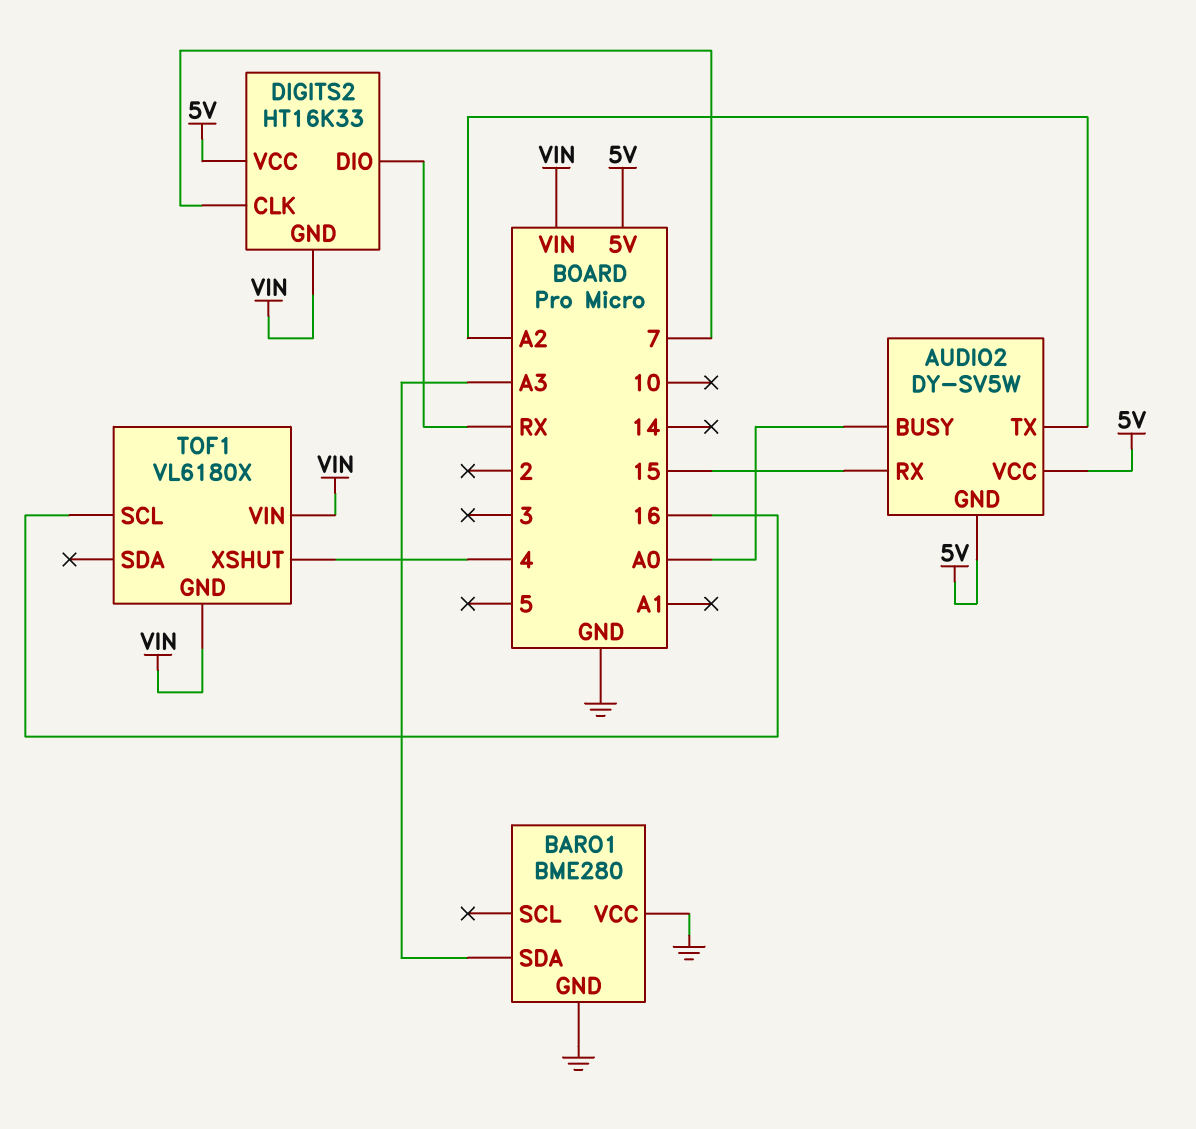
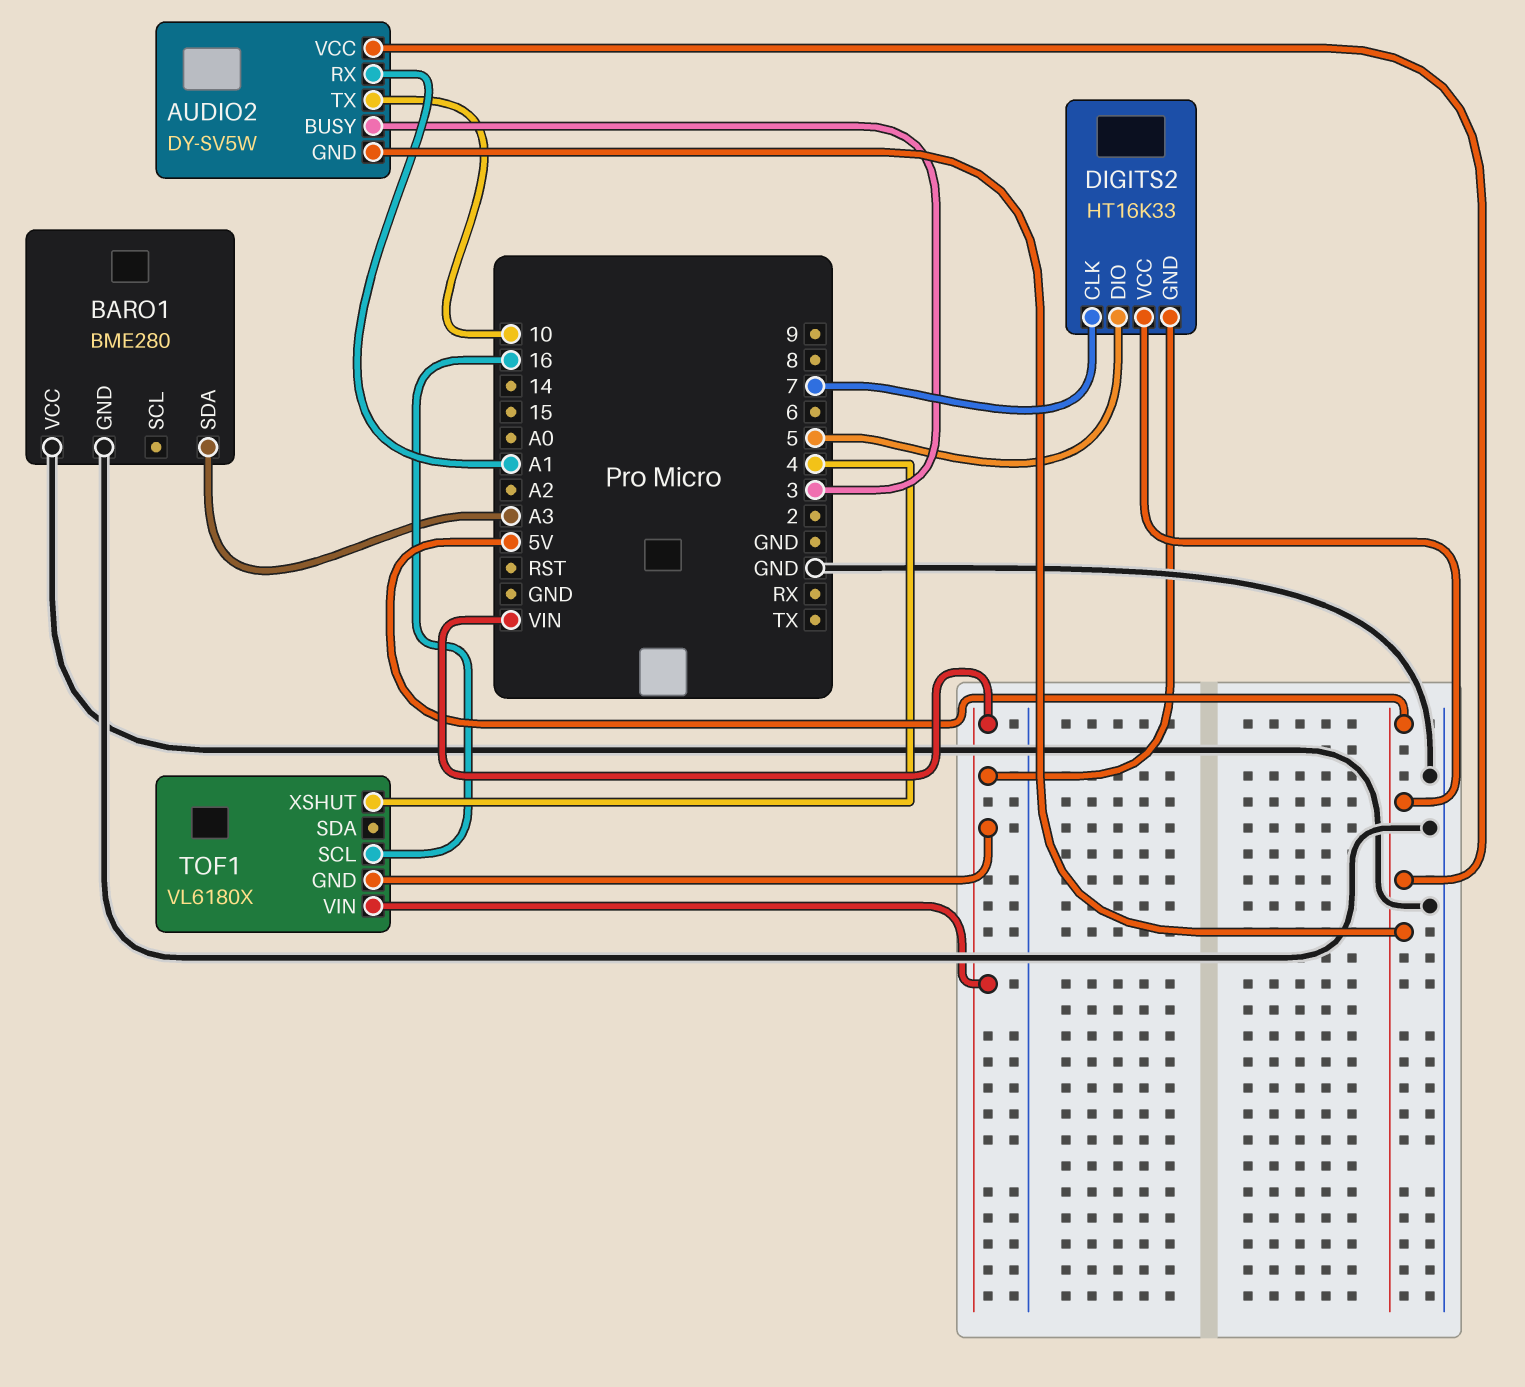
AUDIO2 pin BUSY: A0 -> 3
AUDIO2 pin RX: 15 -> A1
AUDIO2 pin TX: A2 -> 10
DIGITS2 pin DIO: RX -> 5

